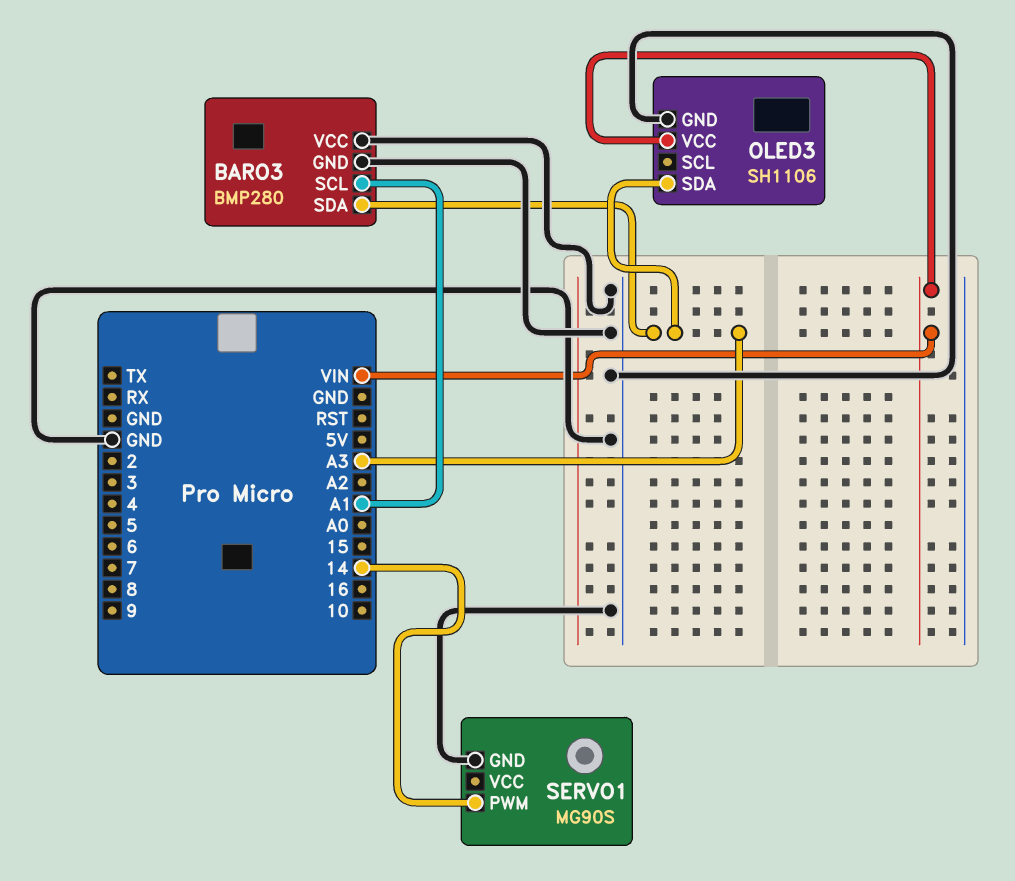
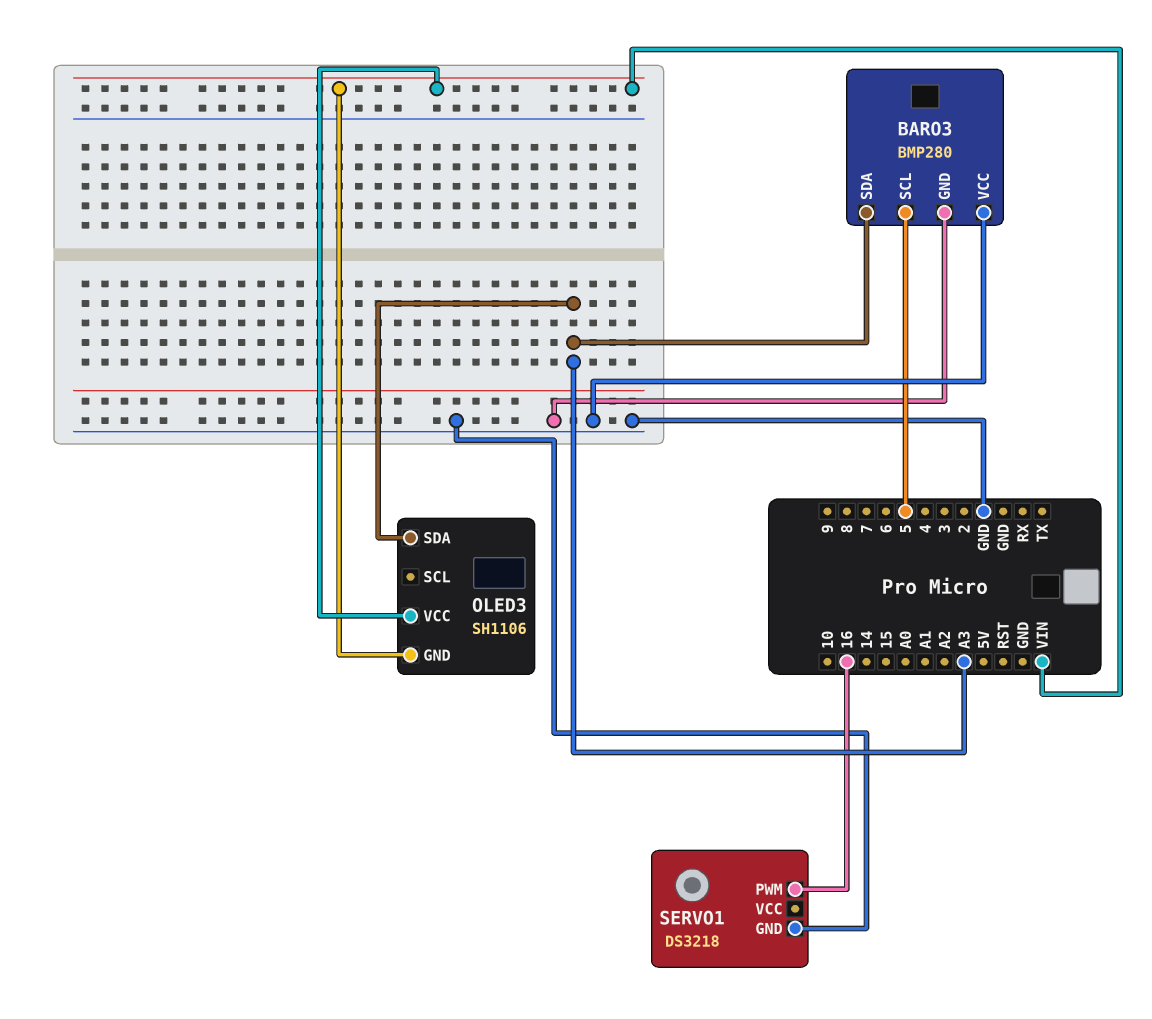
BARO3 pin SCL: A1 -> 5
OLED3 pin GND: GND -> VIN
SERVO1: MG90S -> DS3218
SERVO1 pin PWM: 14 -> 16

